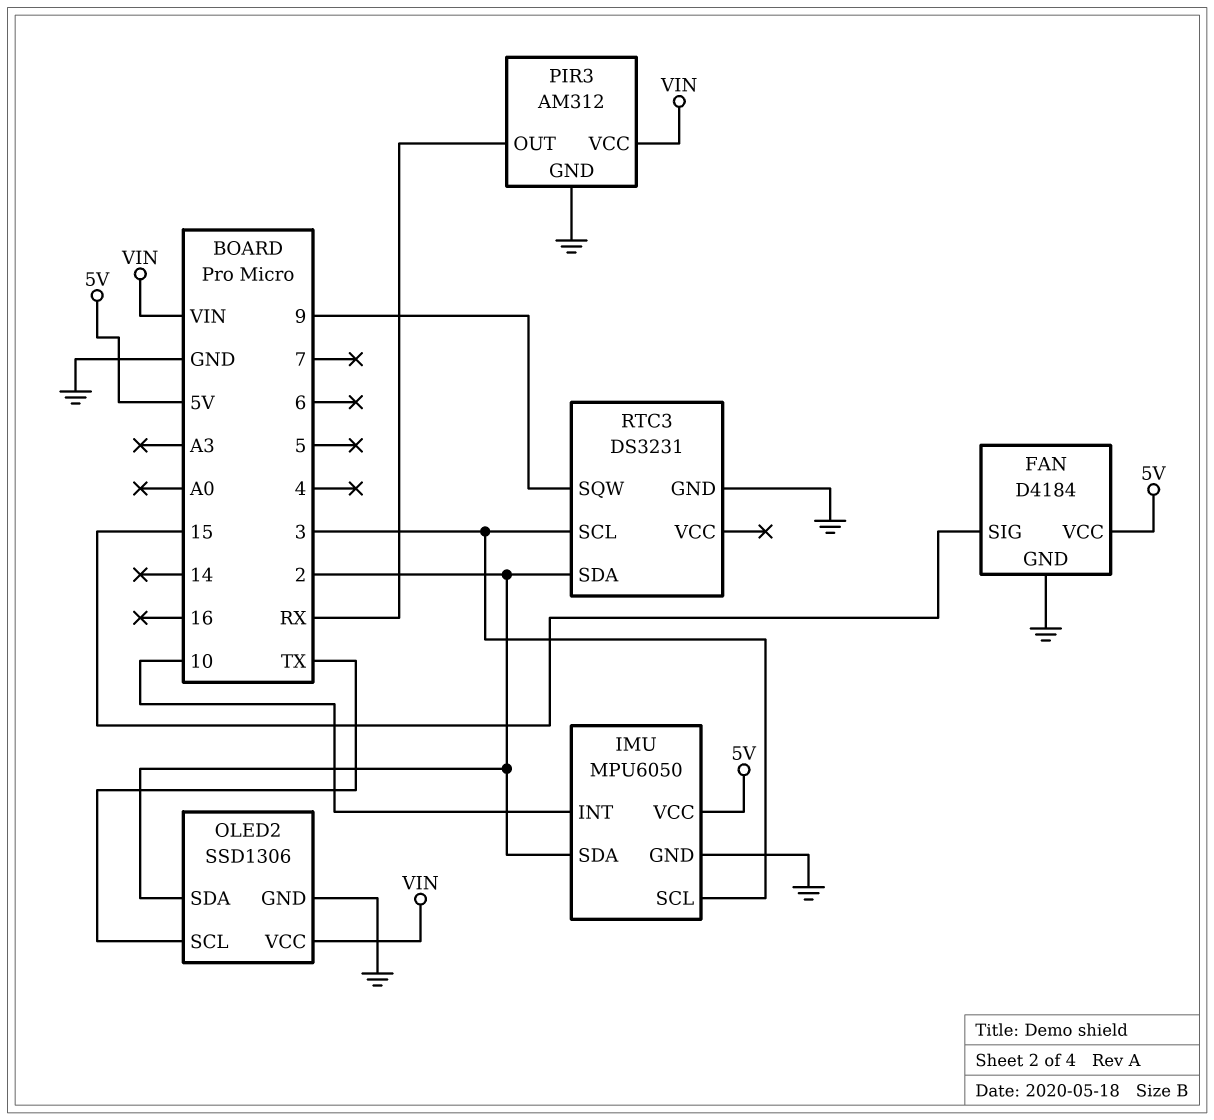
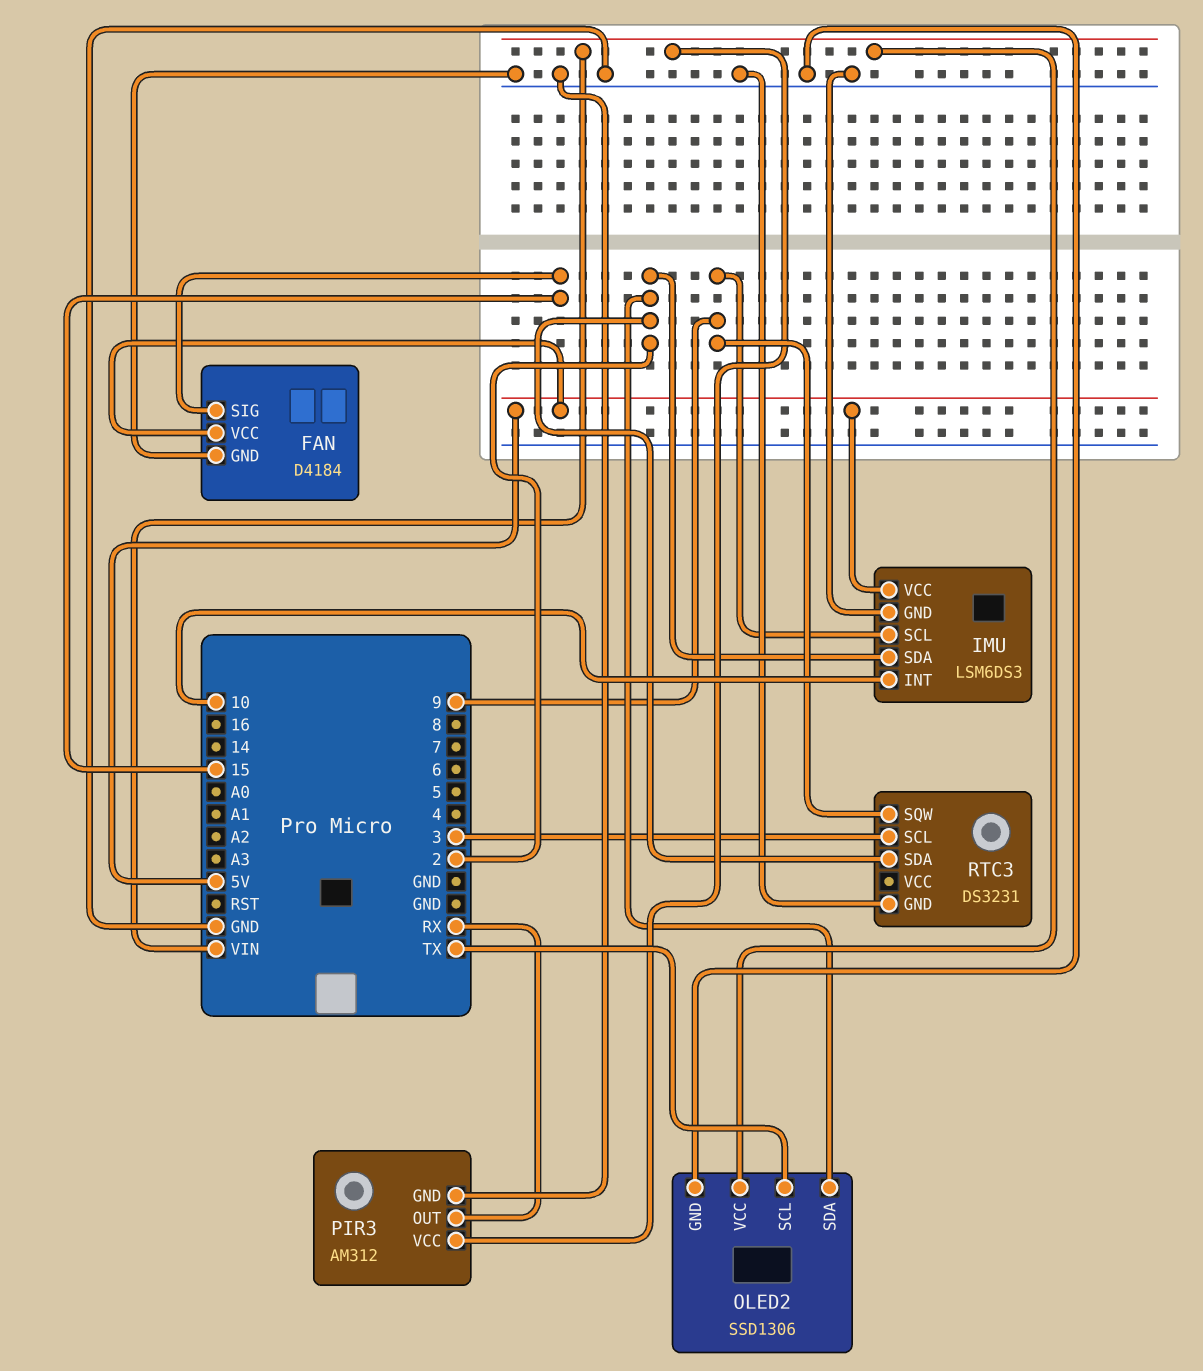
IMU: MPU6050 -> LSM6DS3
IMU pin SCL: 3 -> 9

